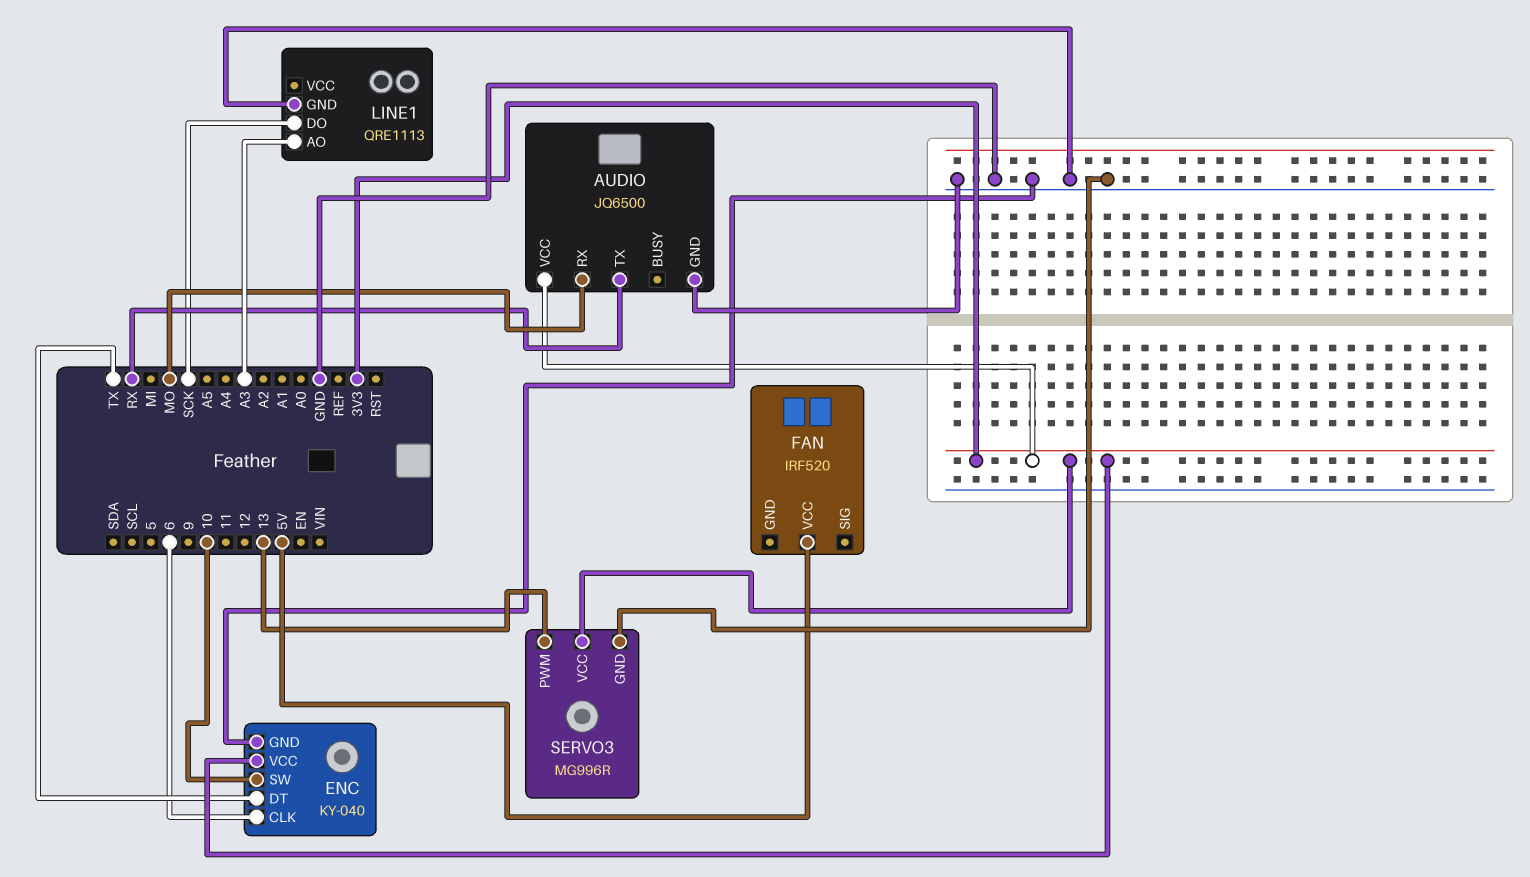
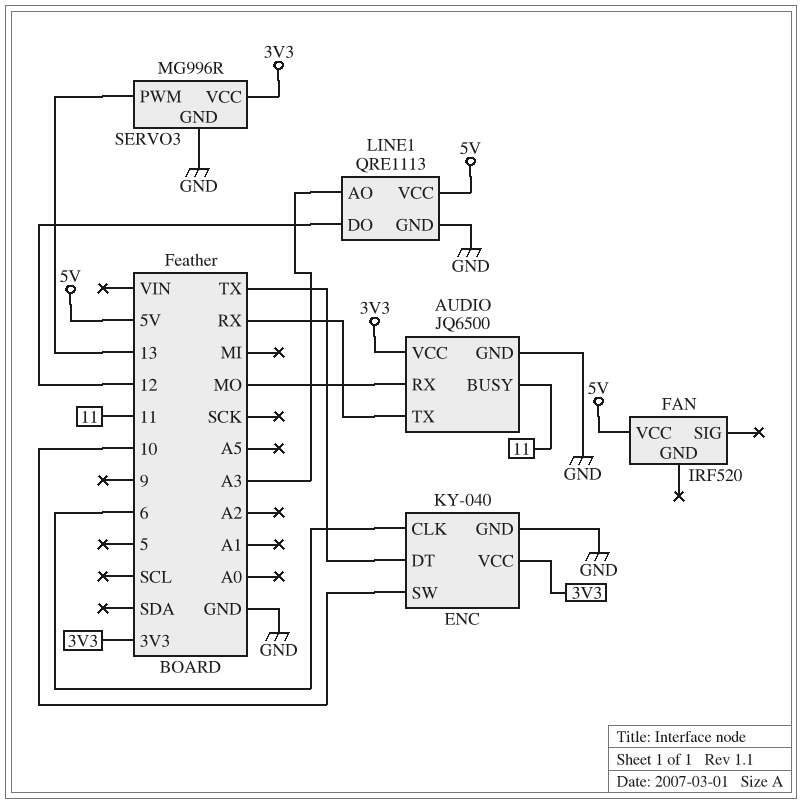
AUDIO pin BUSY: none -> 11
LINE1 pin DO: SCK -> 12
LINE1 pin VCC: none -> 5V

